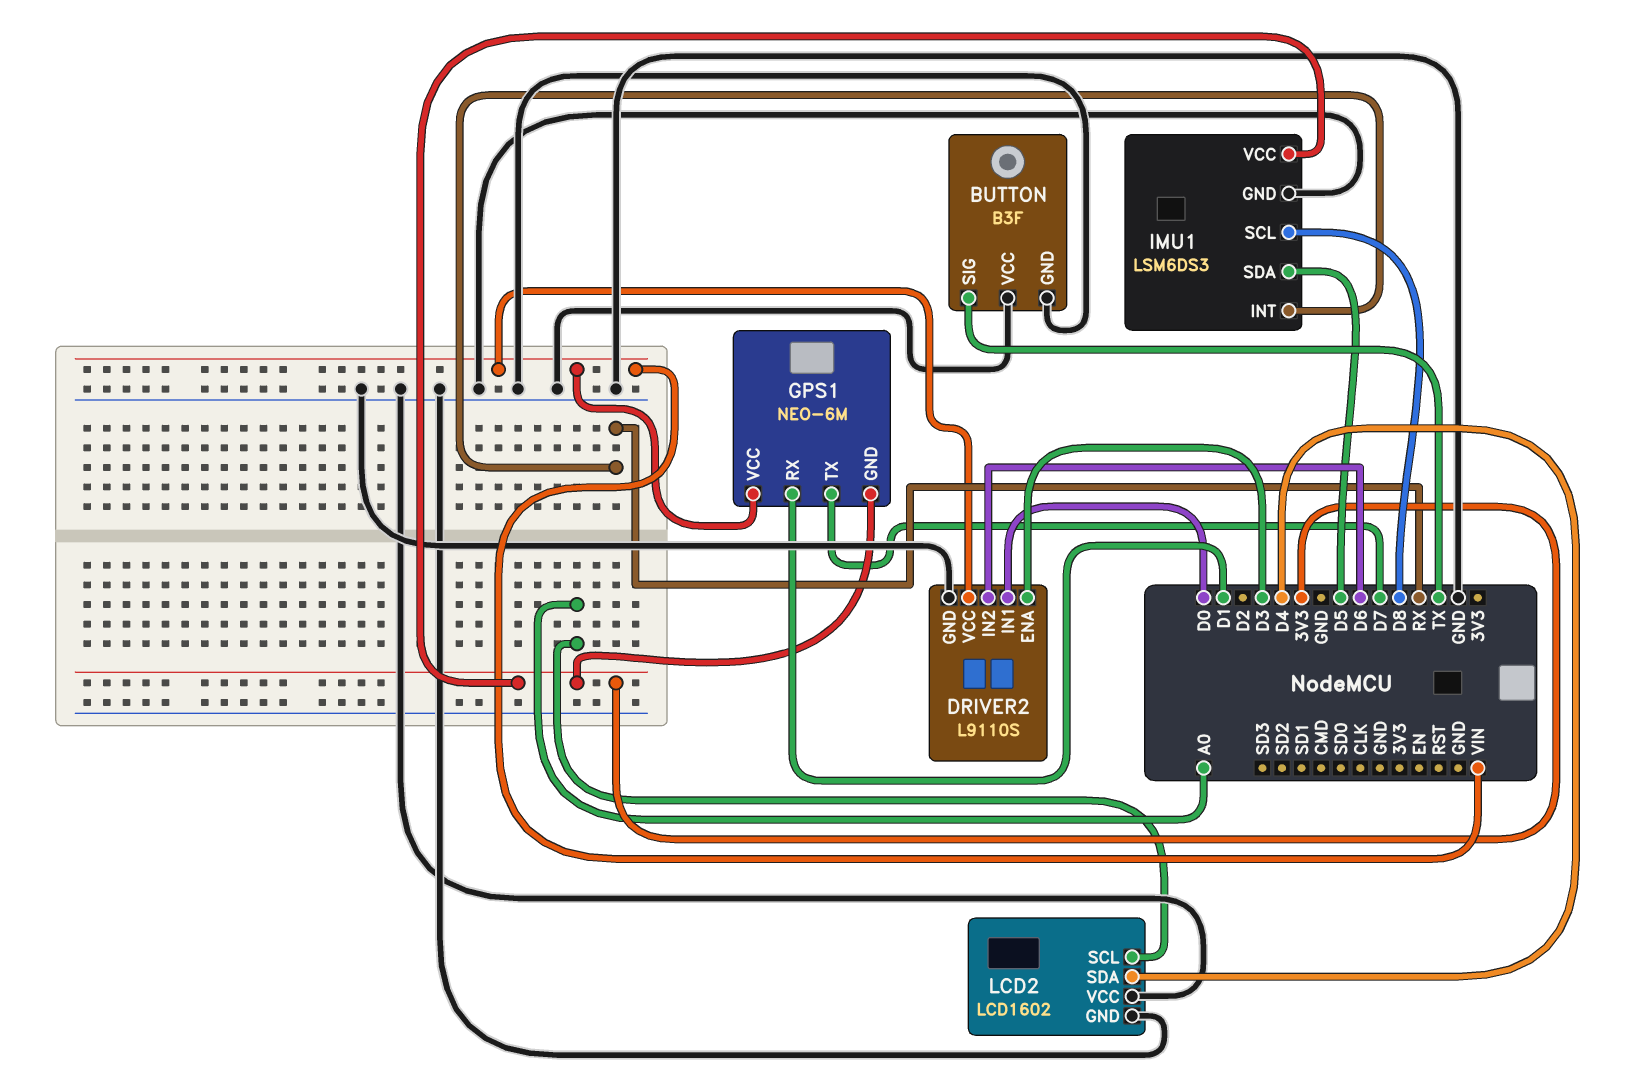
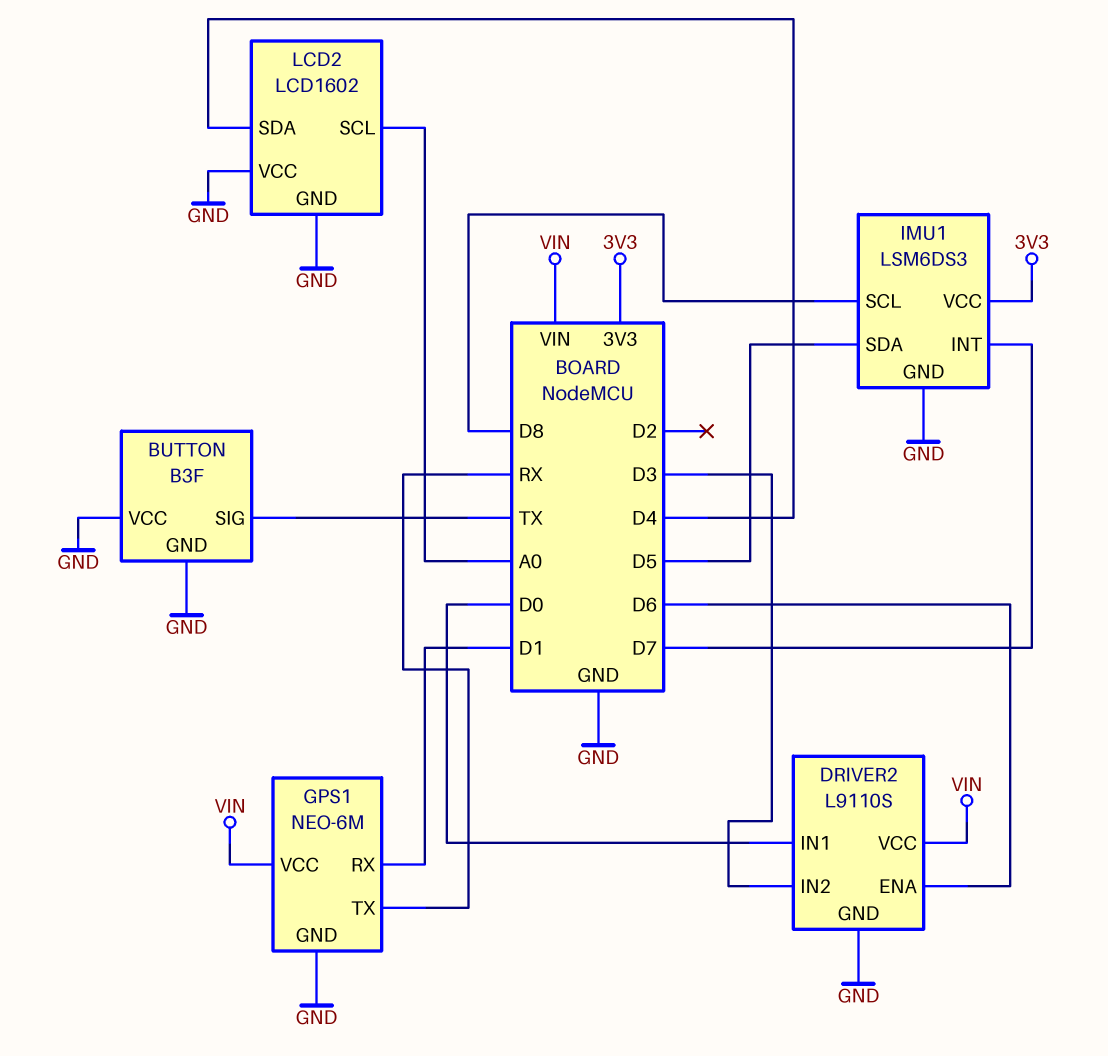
DRIVER2 pin ENA: D3 -> D6
DRIVER2 pin IN2: D6 -> D3
GPS1 pin GND: 3V3 -> GND
GPS1 pin TX: D7 -> RX
IMU1 pin INT: RX -> D7

